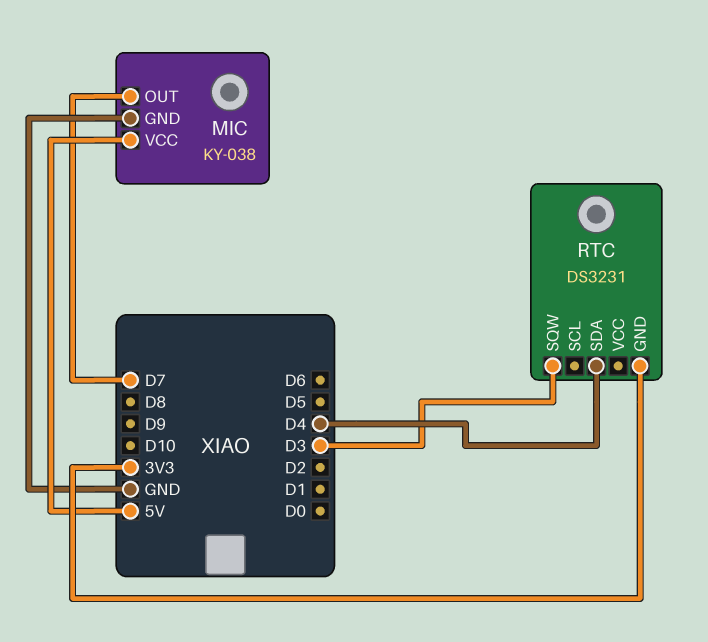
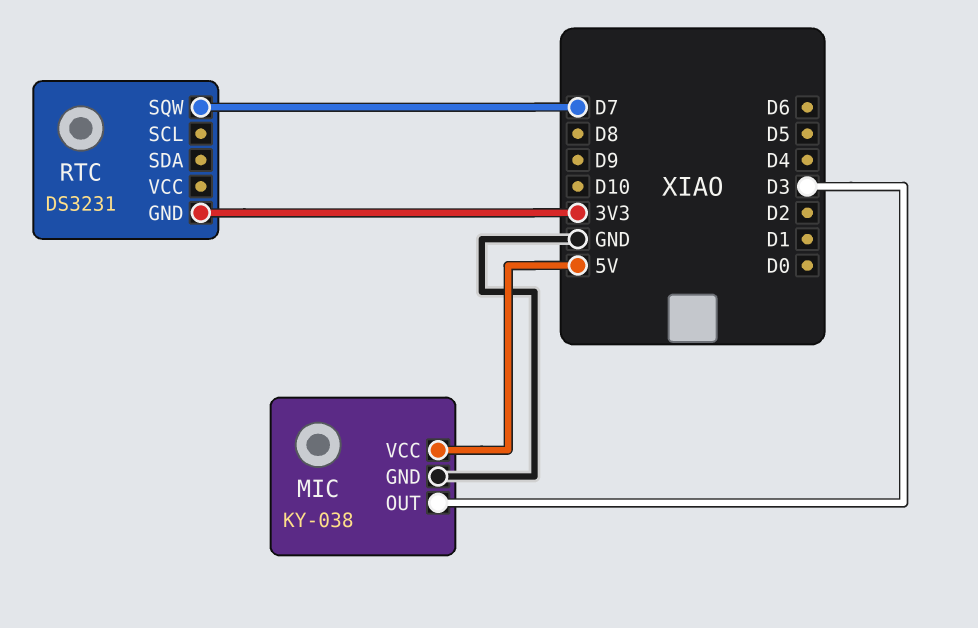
MIC pin OUT: D7 -> D3
RTC pin SDA: D4 -> none
RTC pin SQW: D3 -> D7

